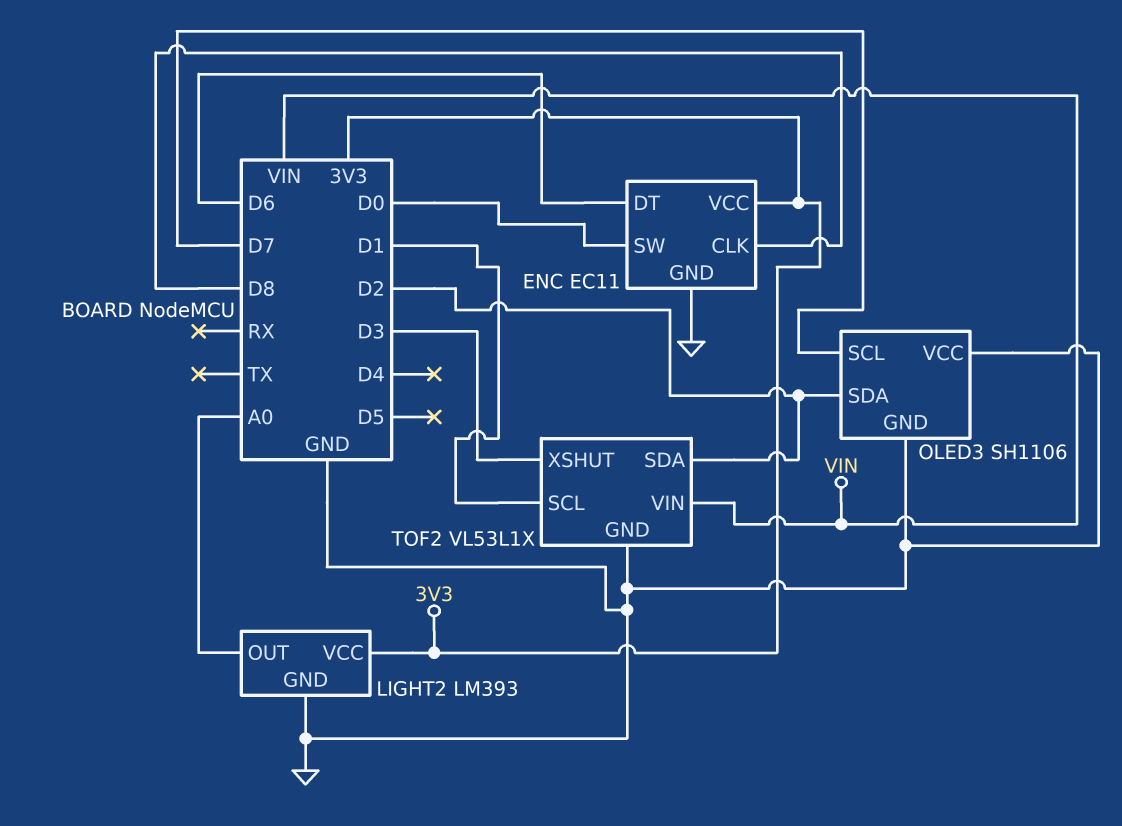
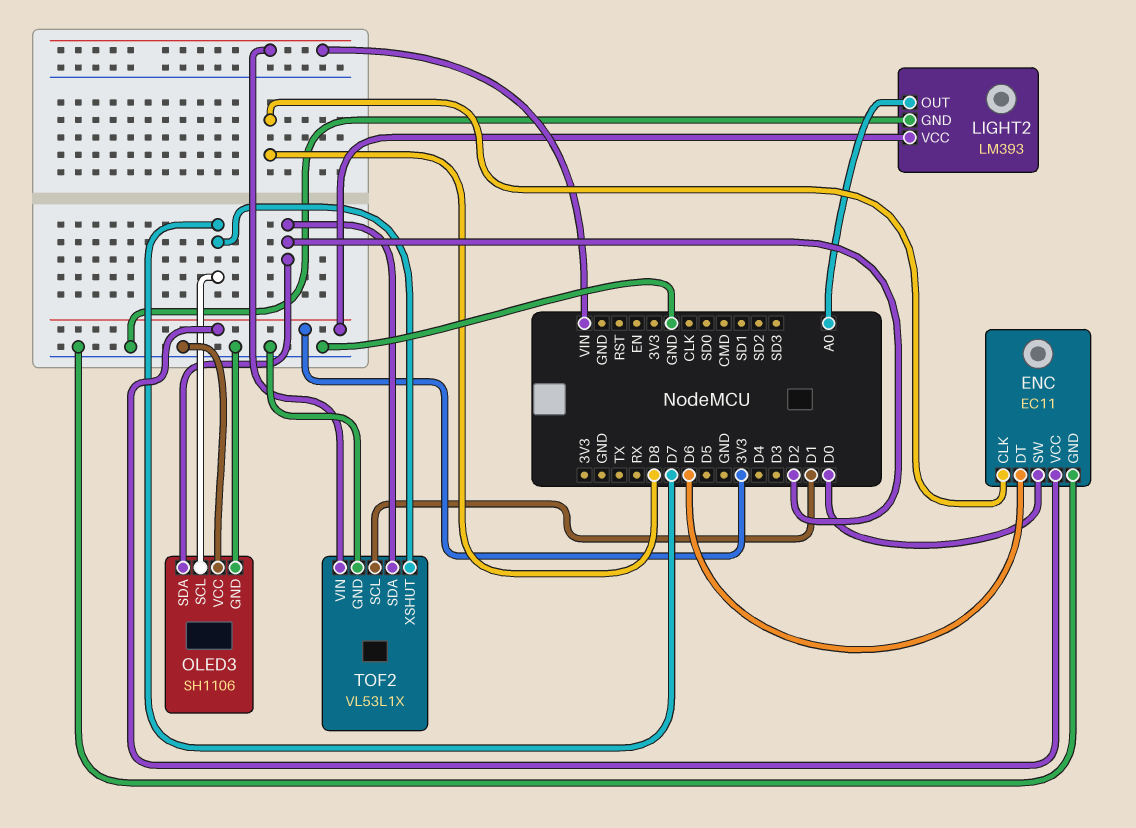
TOF2 pin XSHUT: D3 -> D7

